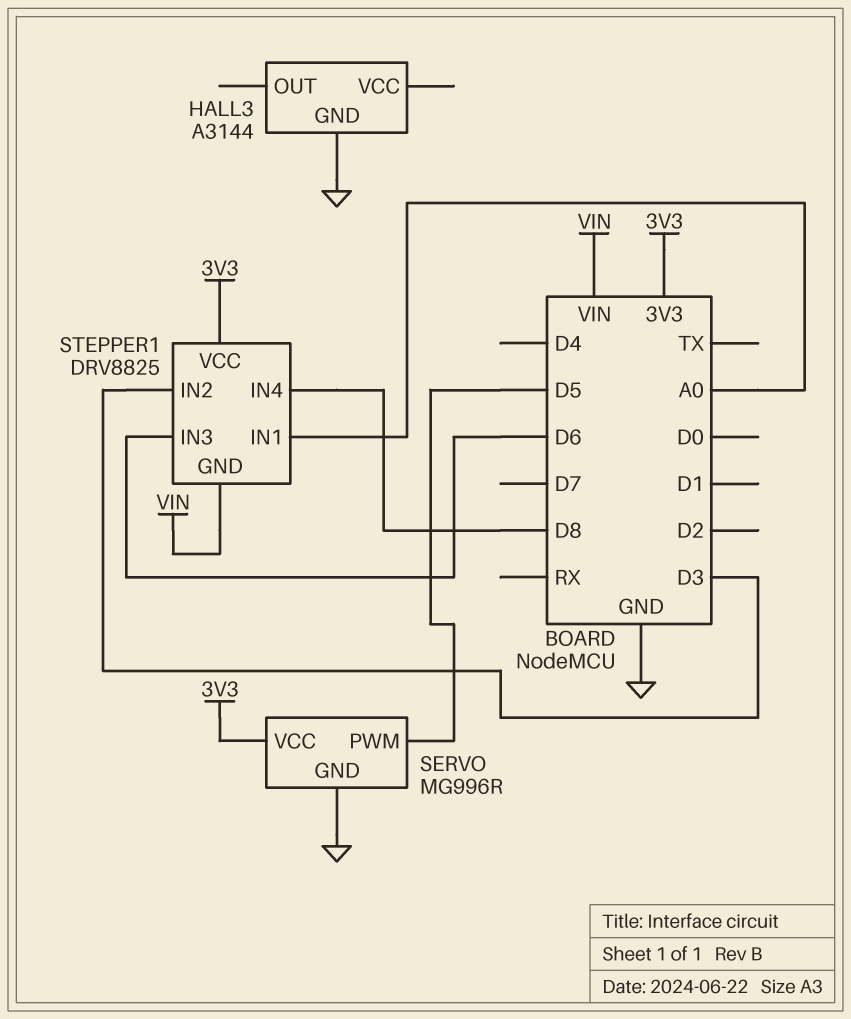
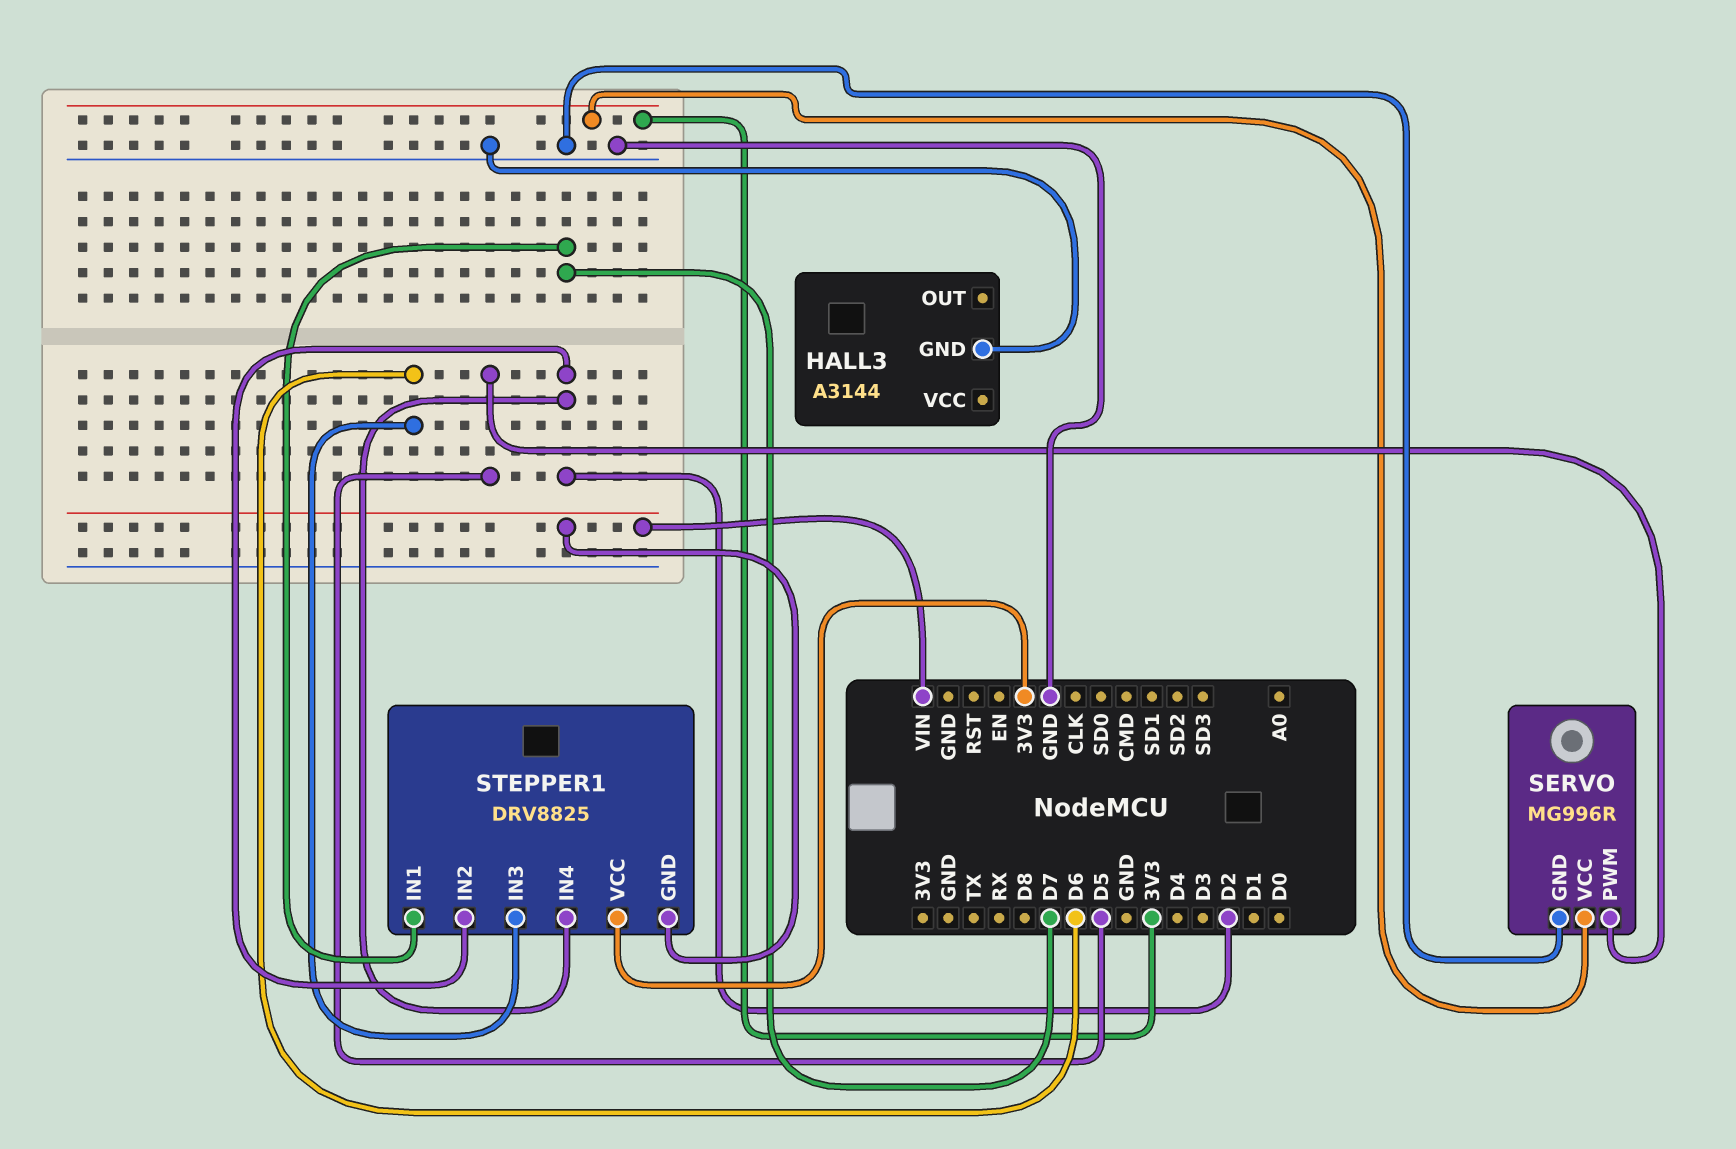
STEPPER1 pin IN1: A0 -> D7
STEPPER1 pin IN2: D3 -> D2
STEPPER1 pin IN4: D8 -> D2

